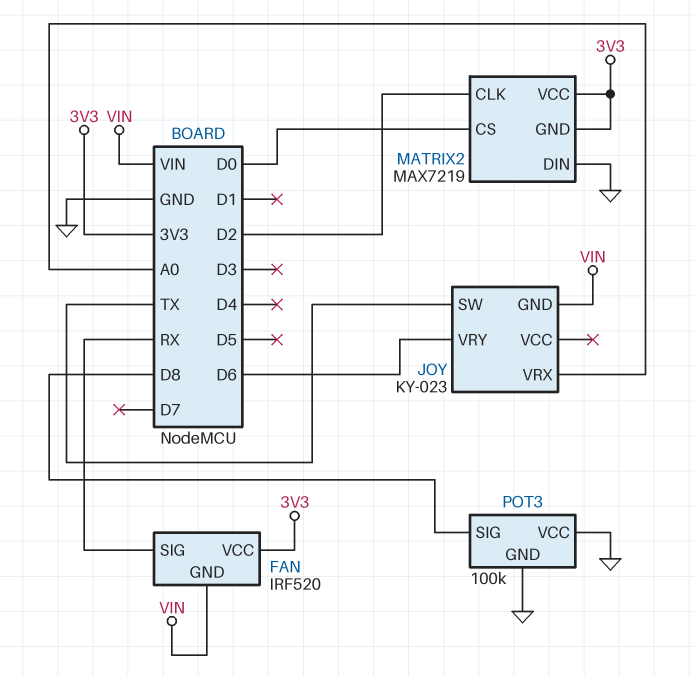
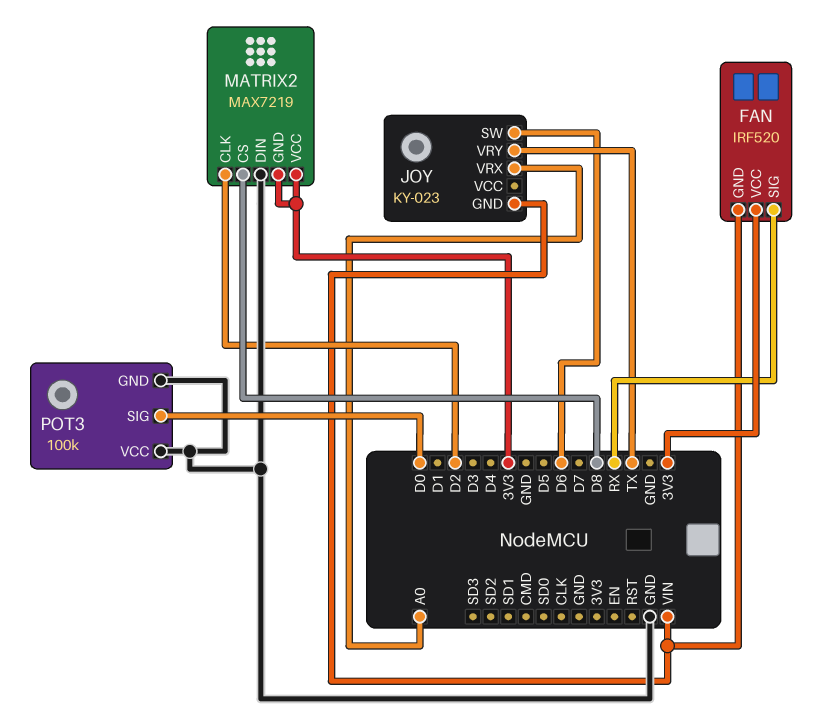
JOY pin SW: TX -> D6
JOY pin VRY: D6 -> TX
MATRIX2 pin CS: D0 -> D8
POT3 pin SIG: D8 -> D0

